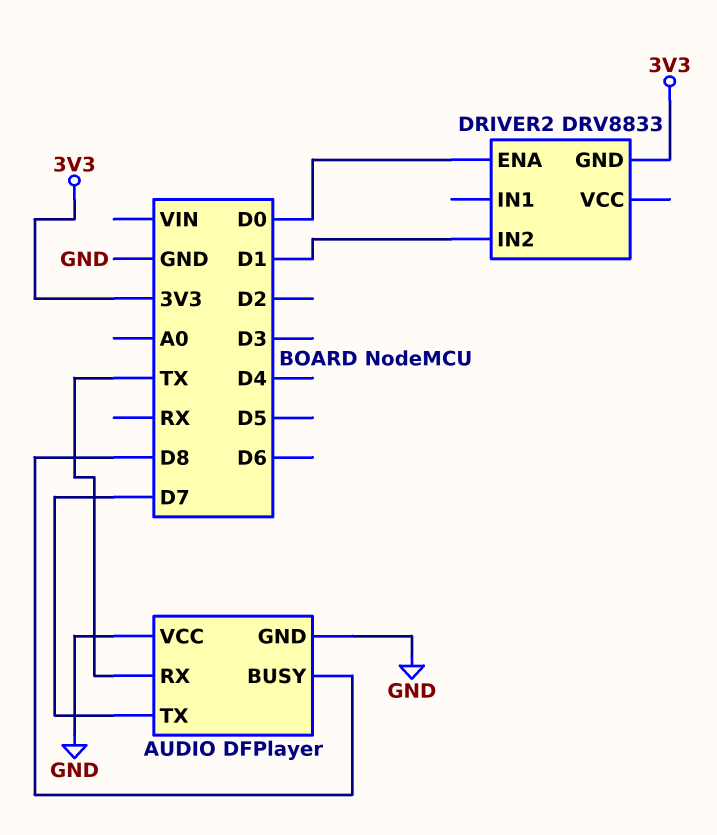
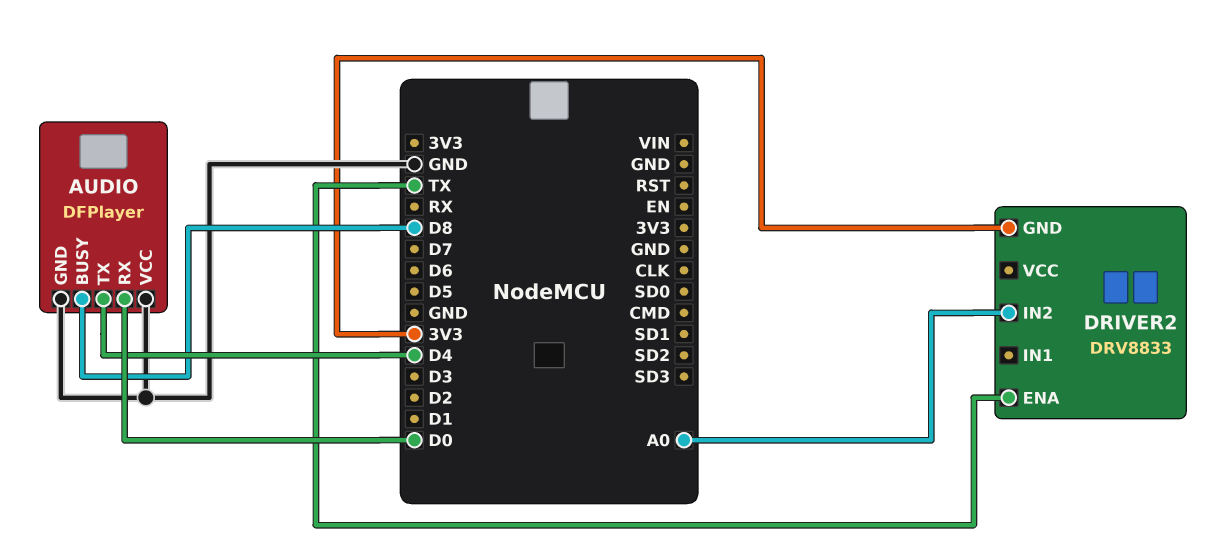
AUDIO pin RX: TX -> D0
AUDIO pin TX: D7 -> D4
DRIVER2 pin ENA: D0 -> TX
DRIVER2 pin IN2: D1 -> A0

